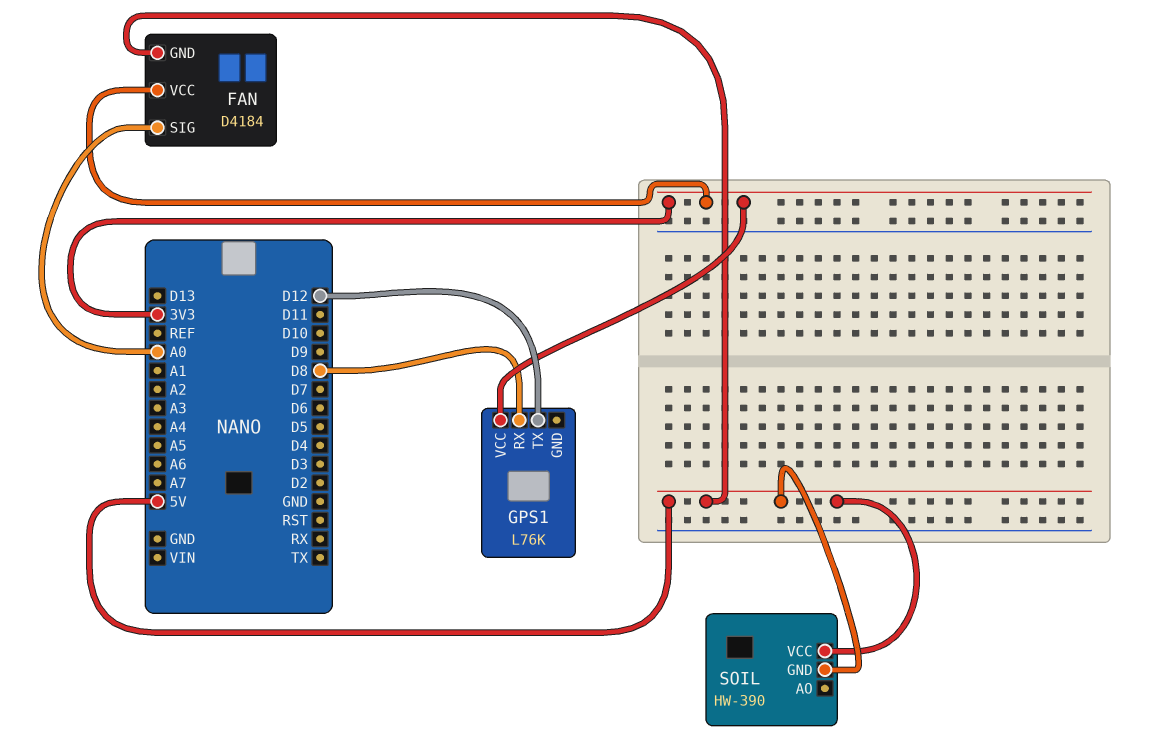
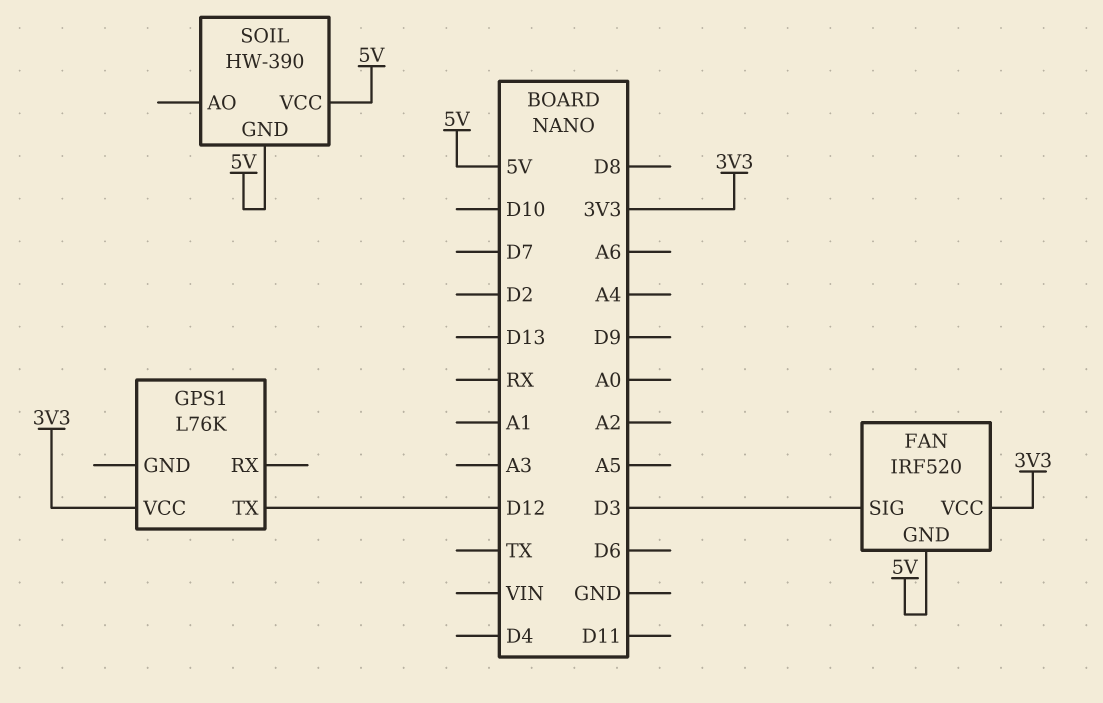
FAN: D4184 -> IRF520
FAN pin SIG: A0 -> D3
GPS1 pin RX: D8 -> none

